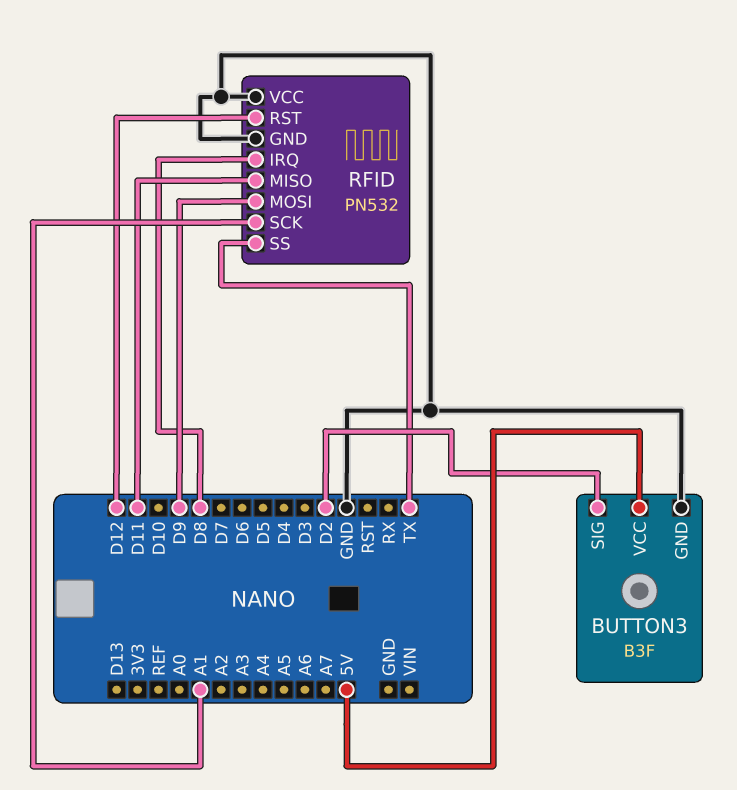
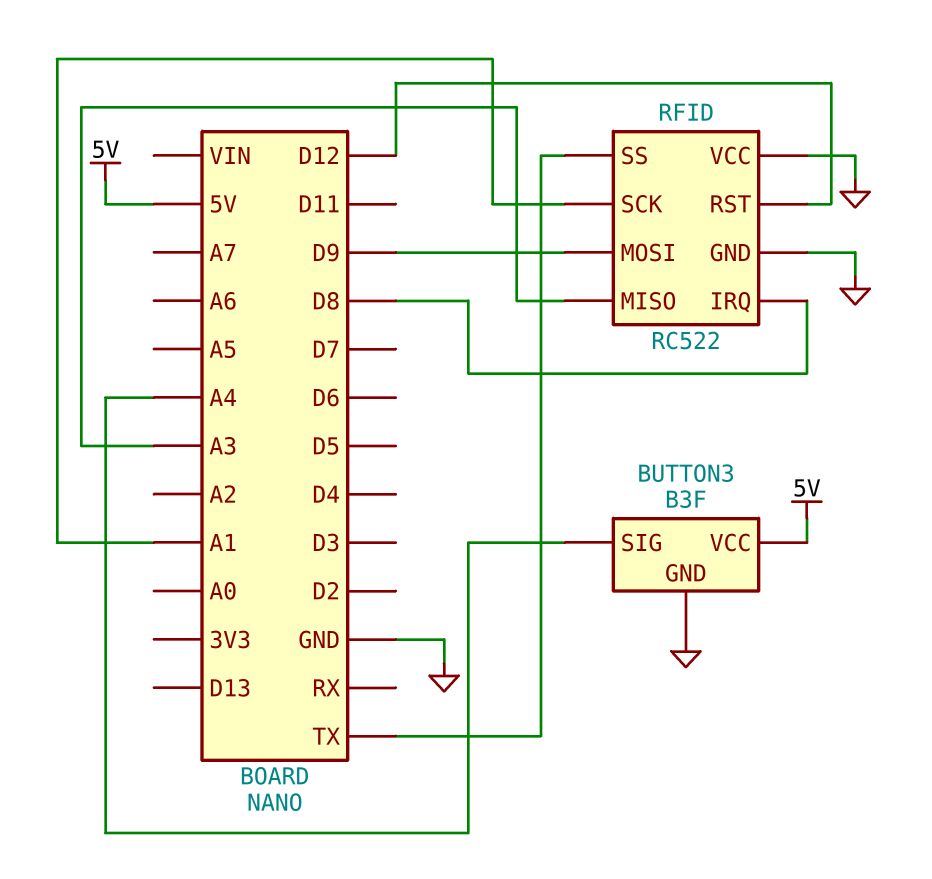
BUTTON3 pin SIG: D2 -> A4
RFID: PN532 -> RC522
RFID pin MISO: D11 -> A3

